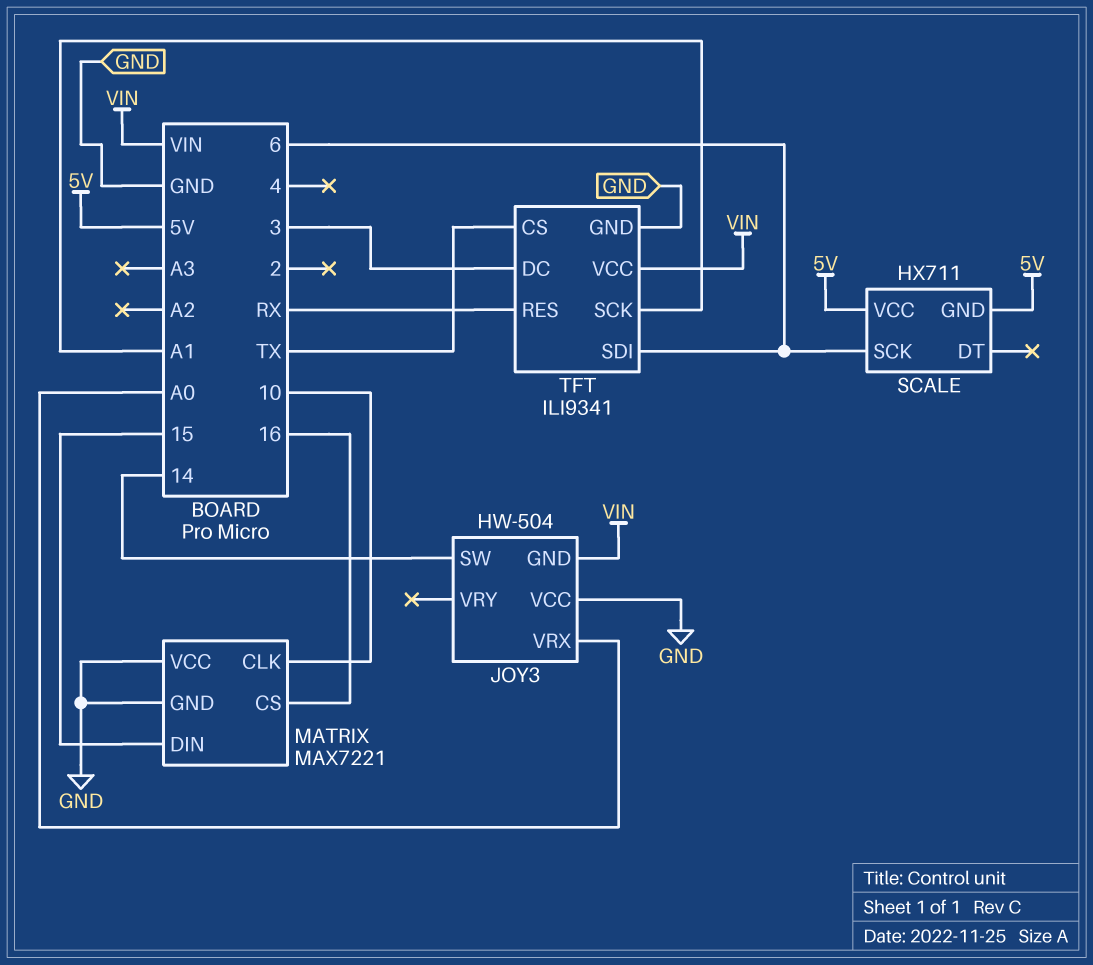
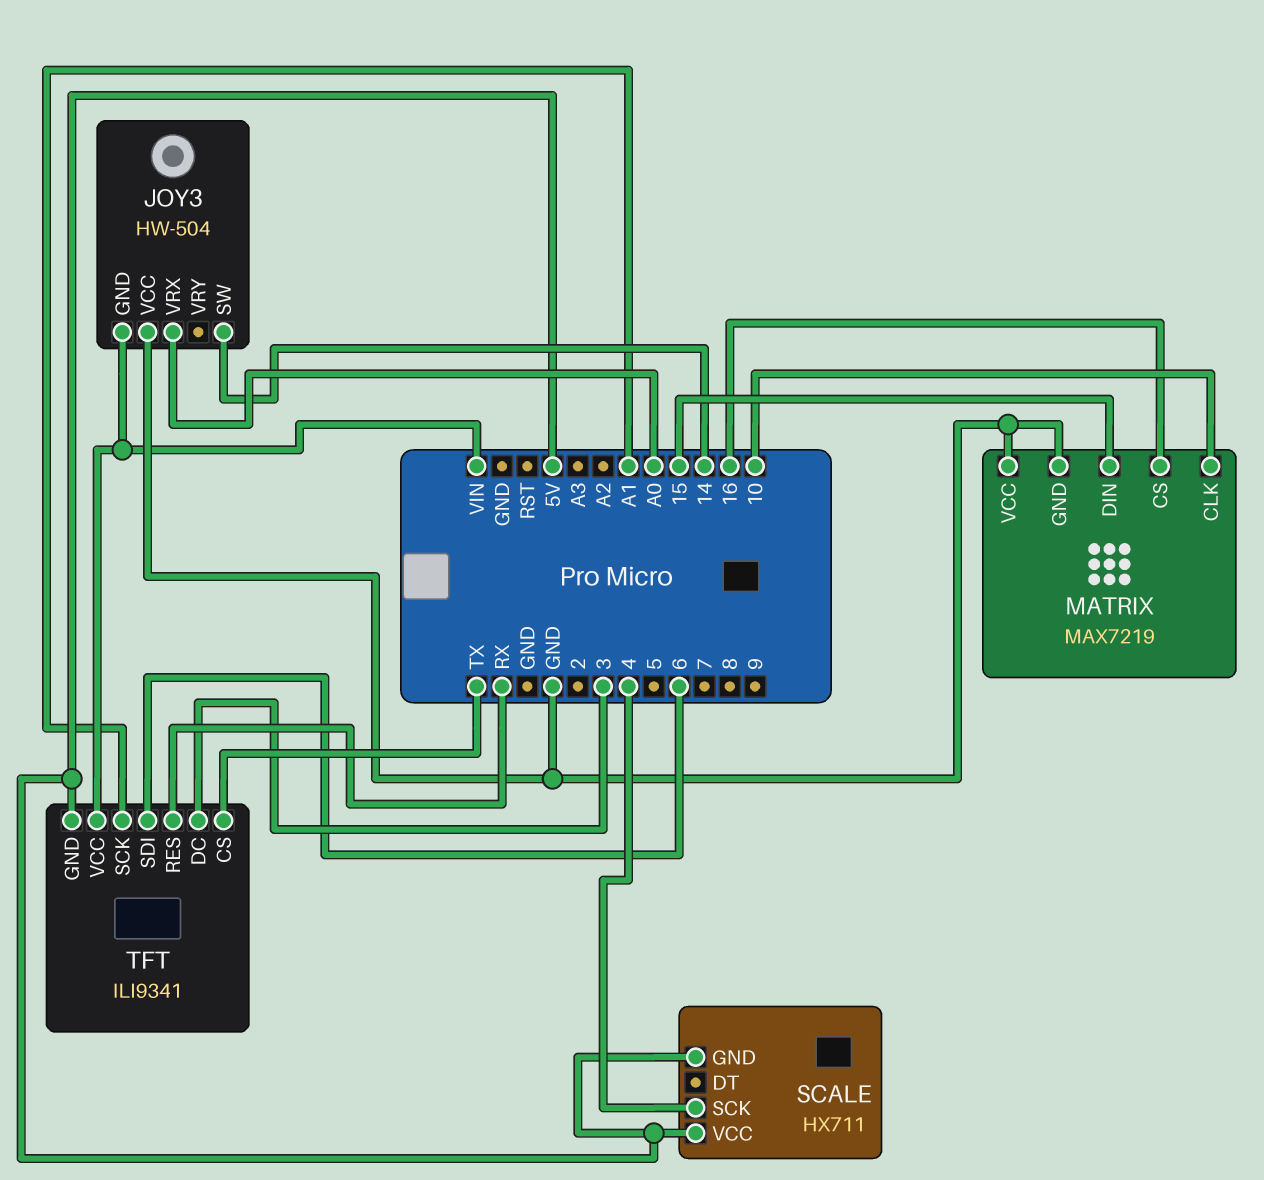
MATRIX: MAX7221 -> MAX7219
SCALE pin SCK: 6 -> 4
TFT pin GND: GND -> 5V

